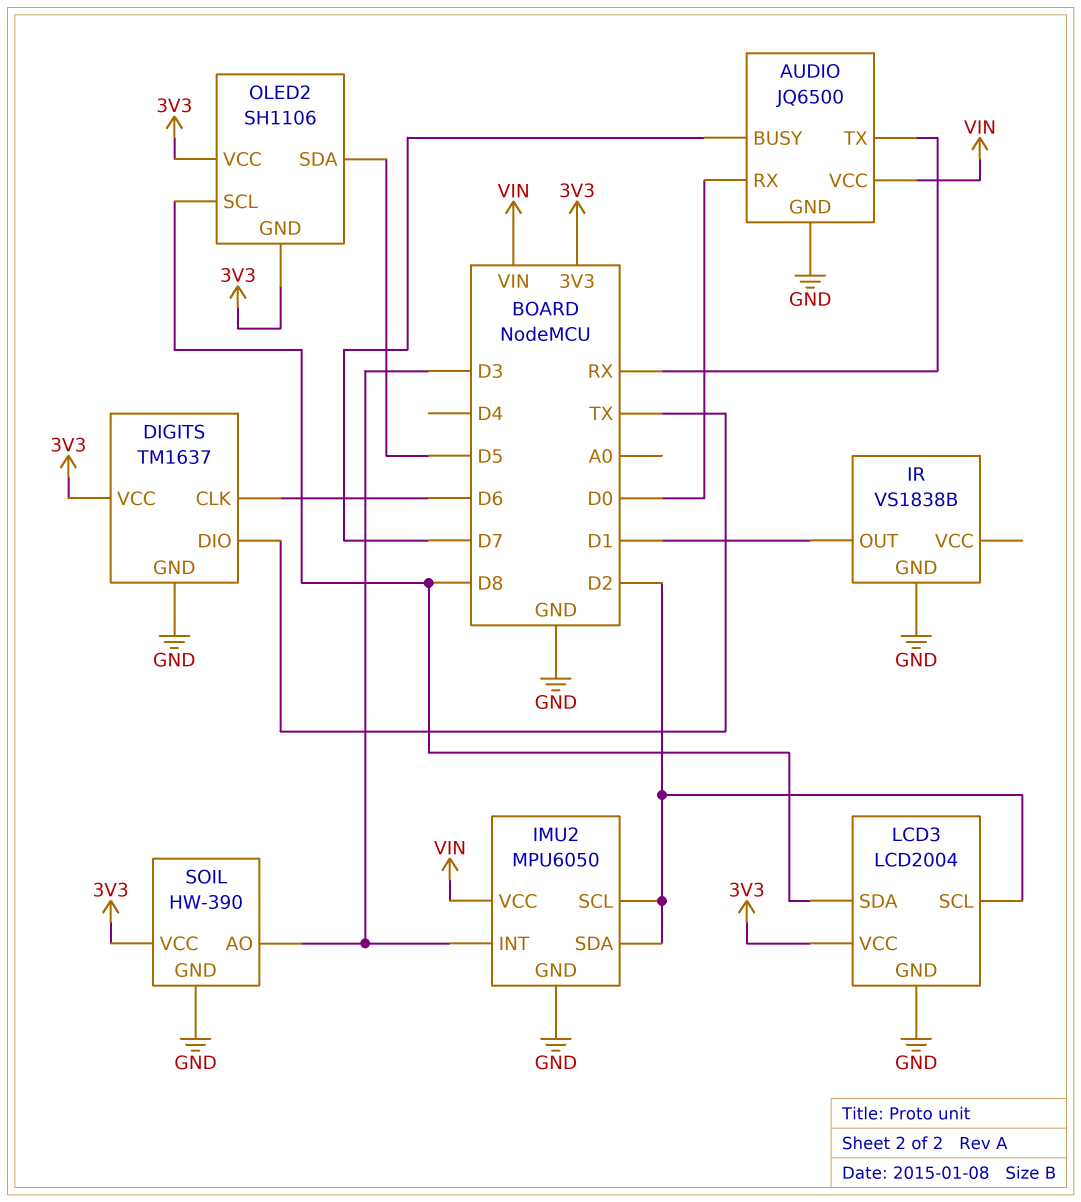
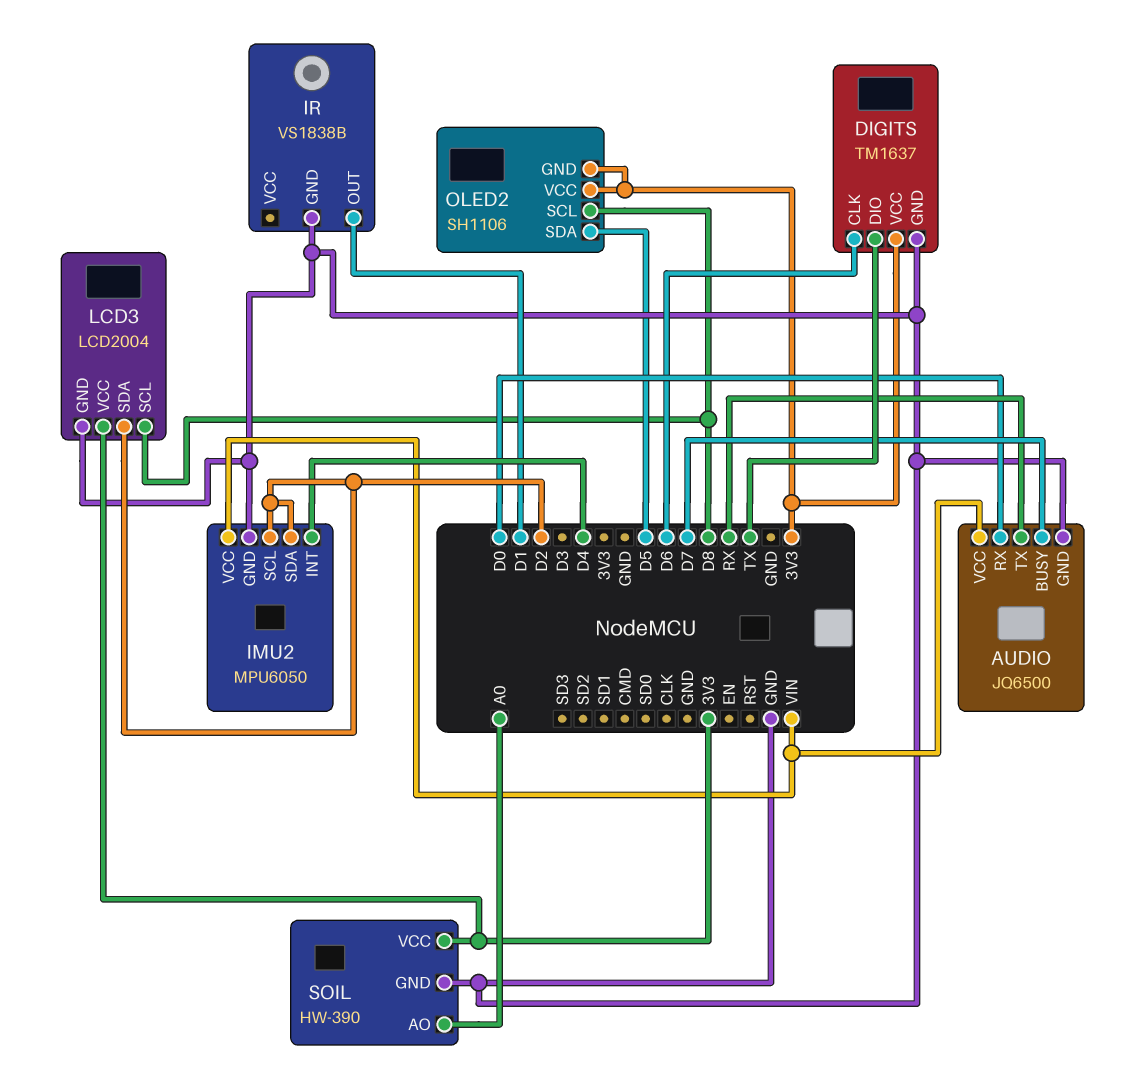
IMU2 pin INT: D3 -> D4
LCD3 pin SCL: D2 -> D8
LCD3 pin SDA: D8 -> D2
SOIL pin AO: D3 -> A0

